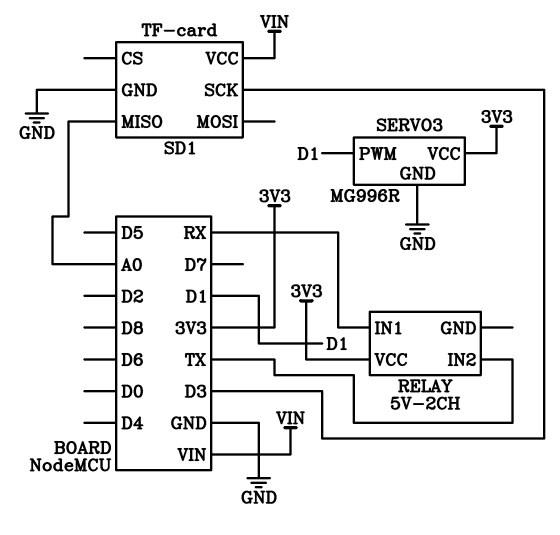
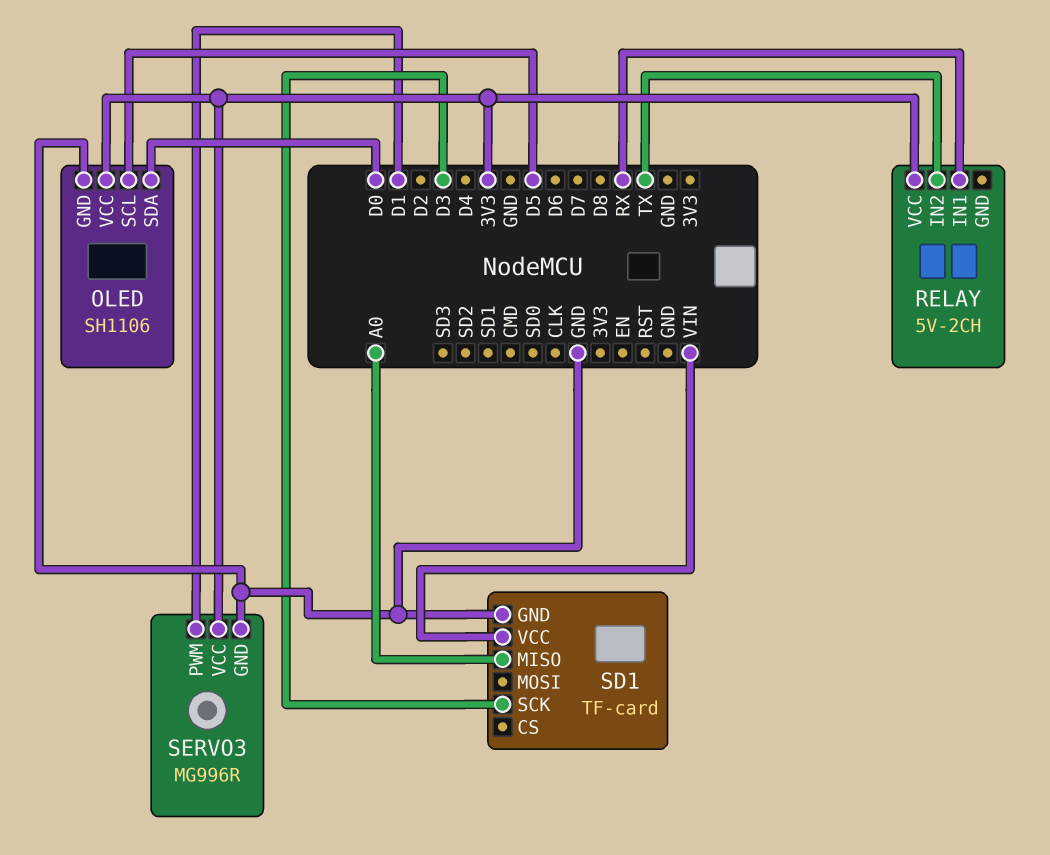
OLED: none -> SH1106
OLED pin GND: none -> GND
OLED pin SCL: none -> D5
OLED pin SDA: none -> D0
OLED pin VCC: none -> 3V3

